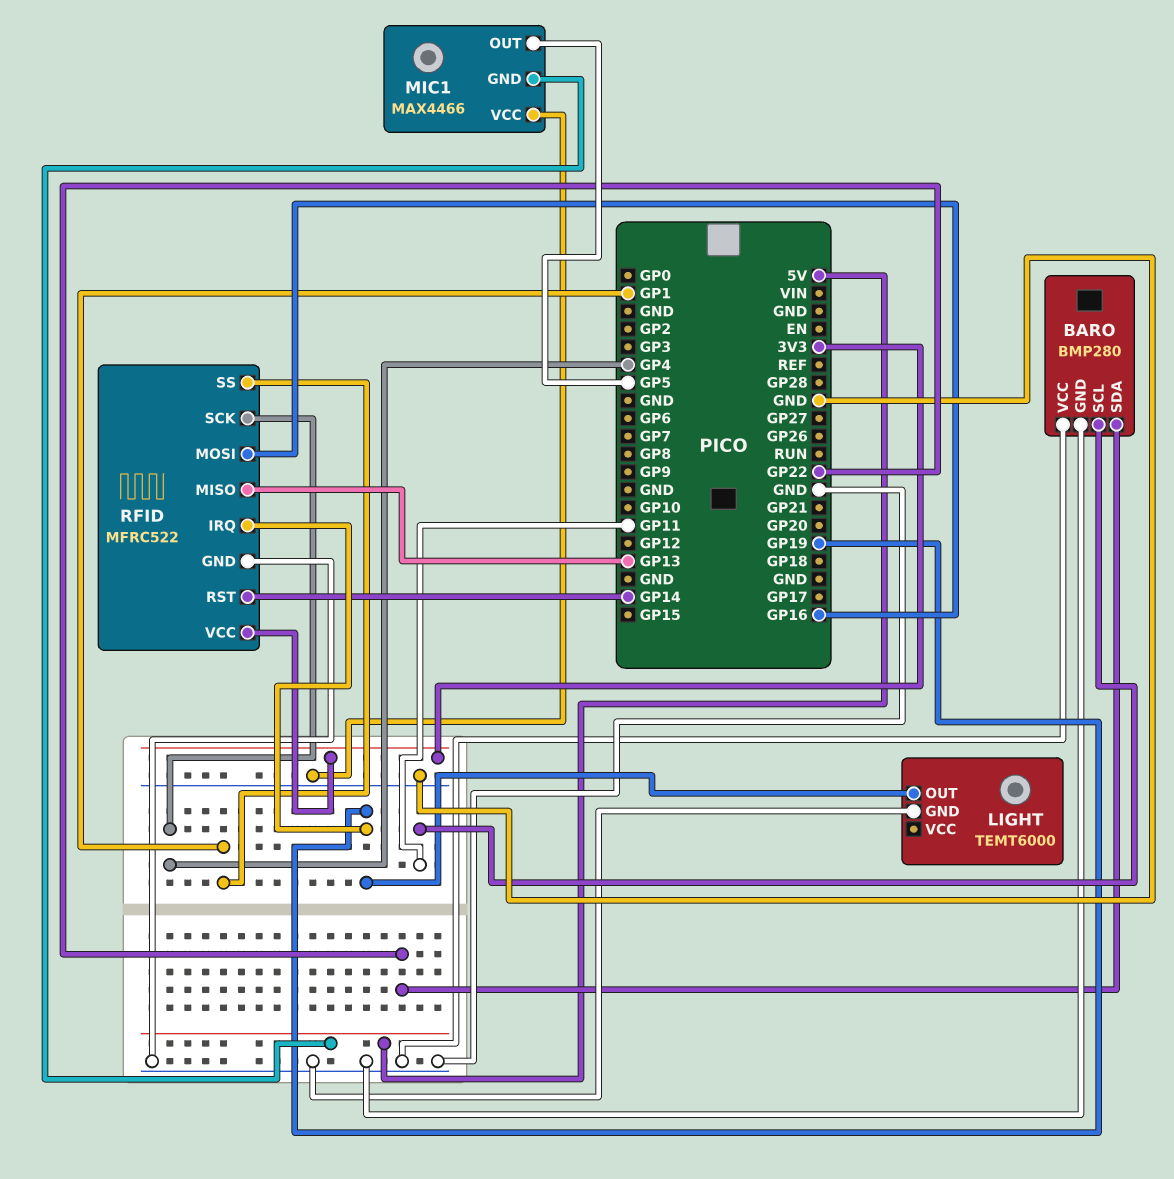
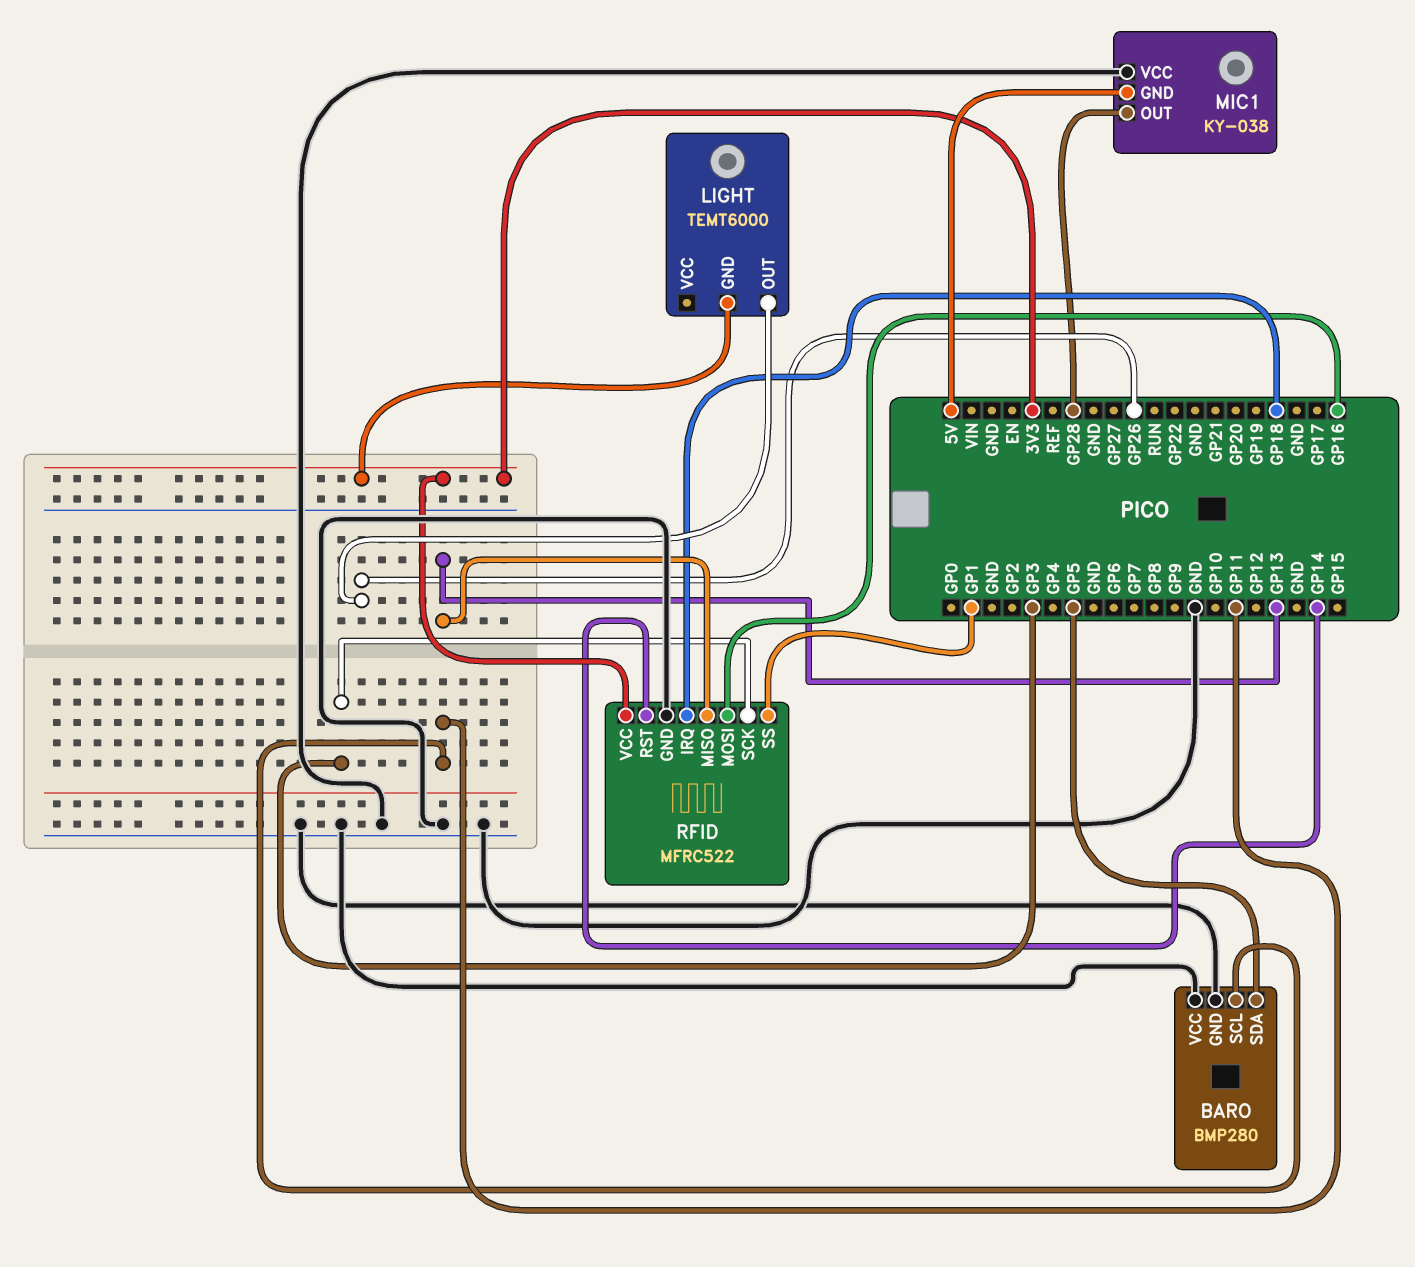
BARO pin SDA: GP22 -> GP5
LIGHT pin GND: GND -> 3V3
LIGHT pin OUT: GP19 -> GP26
MIC1: MAX4466 -> KY-038
MIC1 pin OUT: GP5 -> GP28
RFID pin IRQ: GP19 -> GP18
RFID pin SCK: GP4 -> GP3

